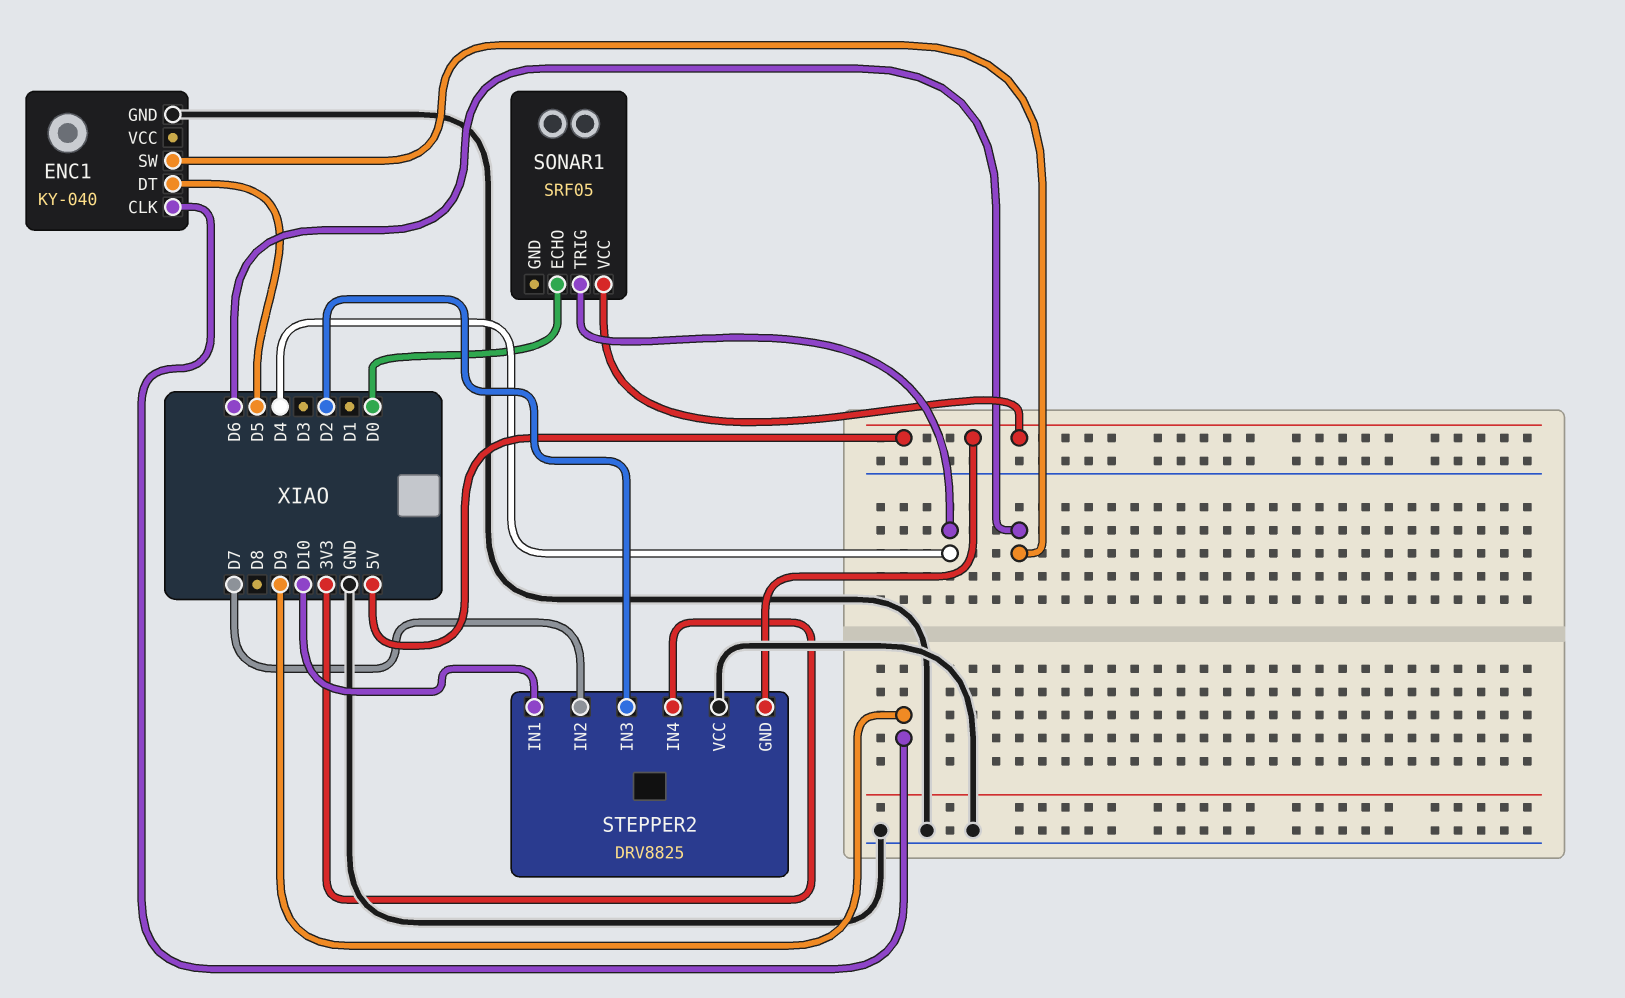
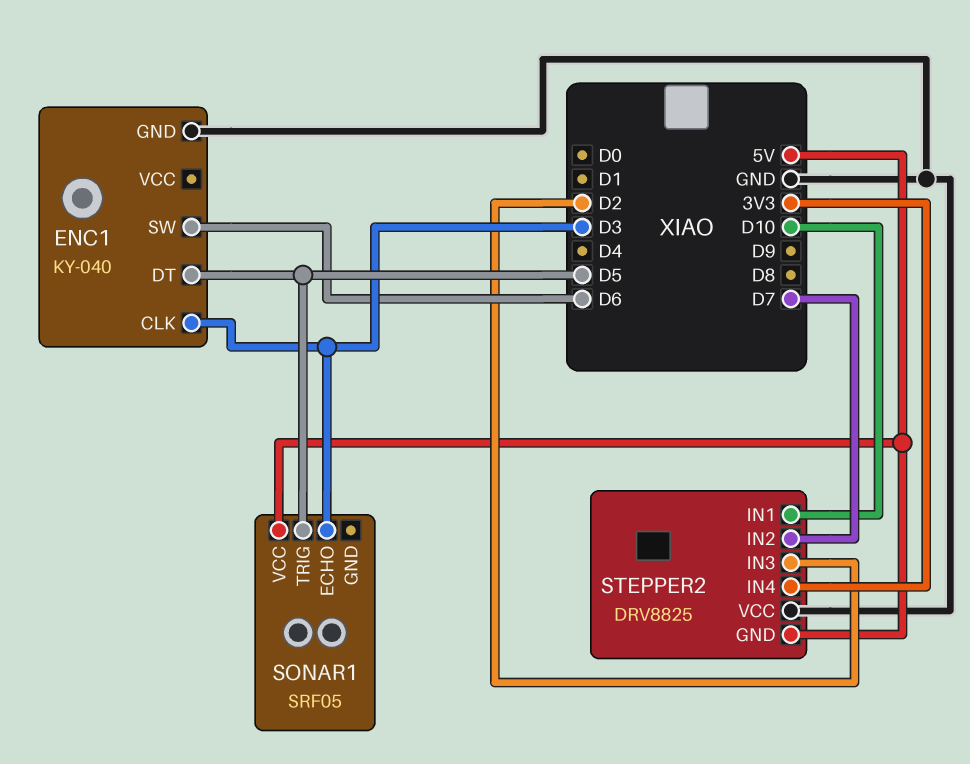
ENC1 pin CLK: D9 -> D3
SONAR1 pin ECHO: D0 -> D3
SONAR1 pin TRIG: D4 -> D5

